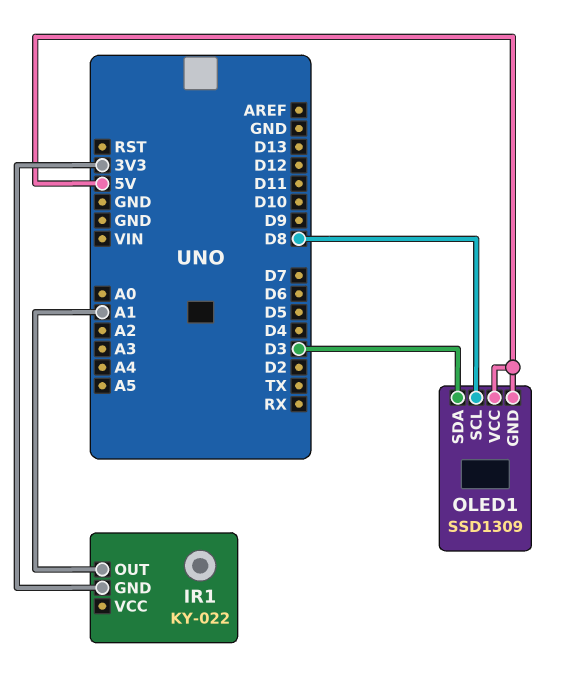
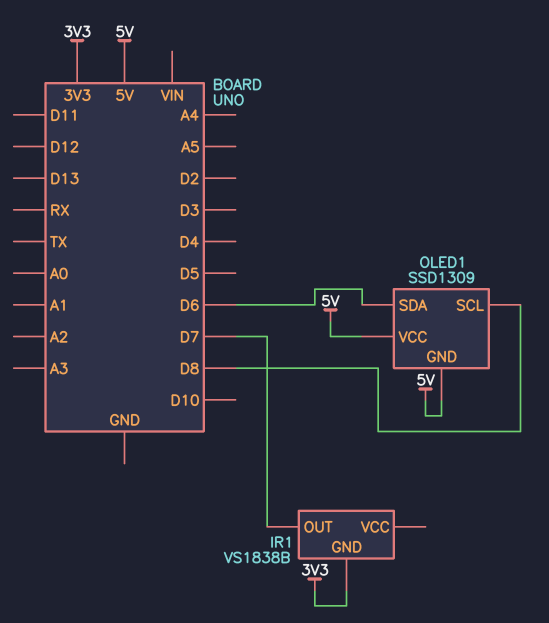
IR1: KY-022 -> VS1838B
IR1 pin OUT: A1 -> D7
OLED1 pin SDA: D3 -> D6

